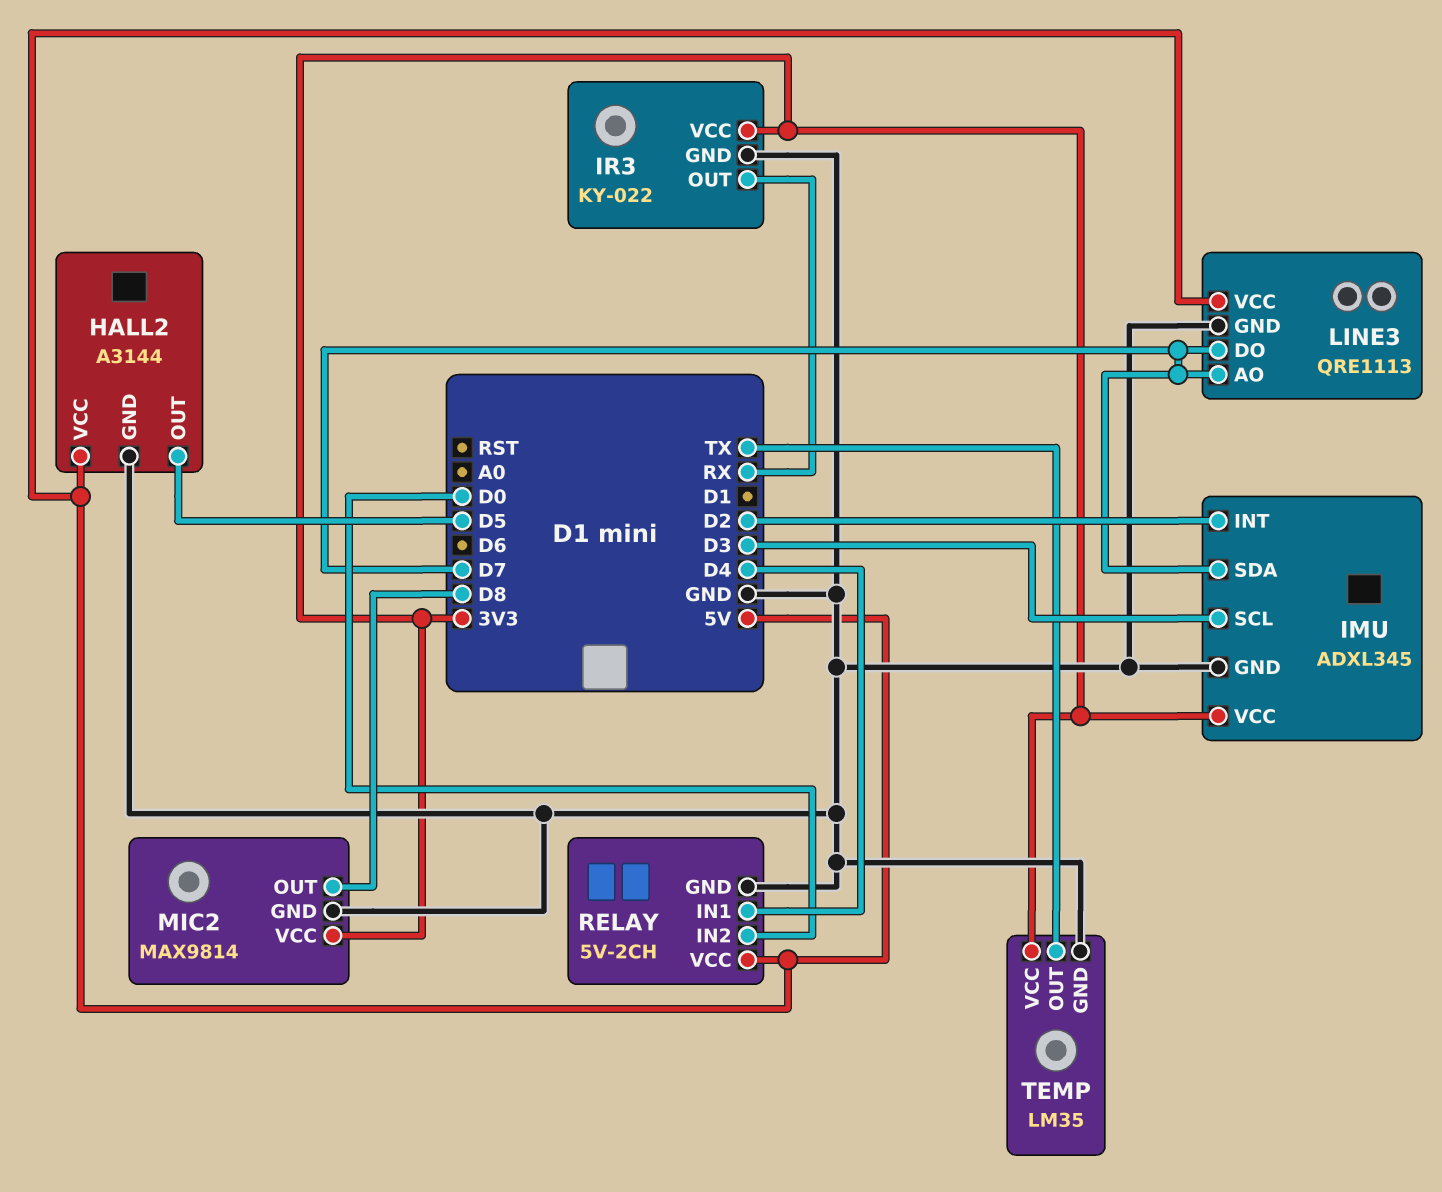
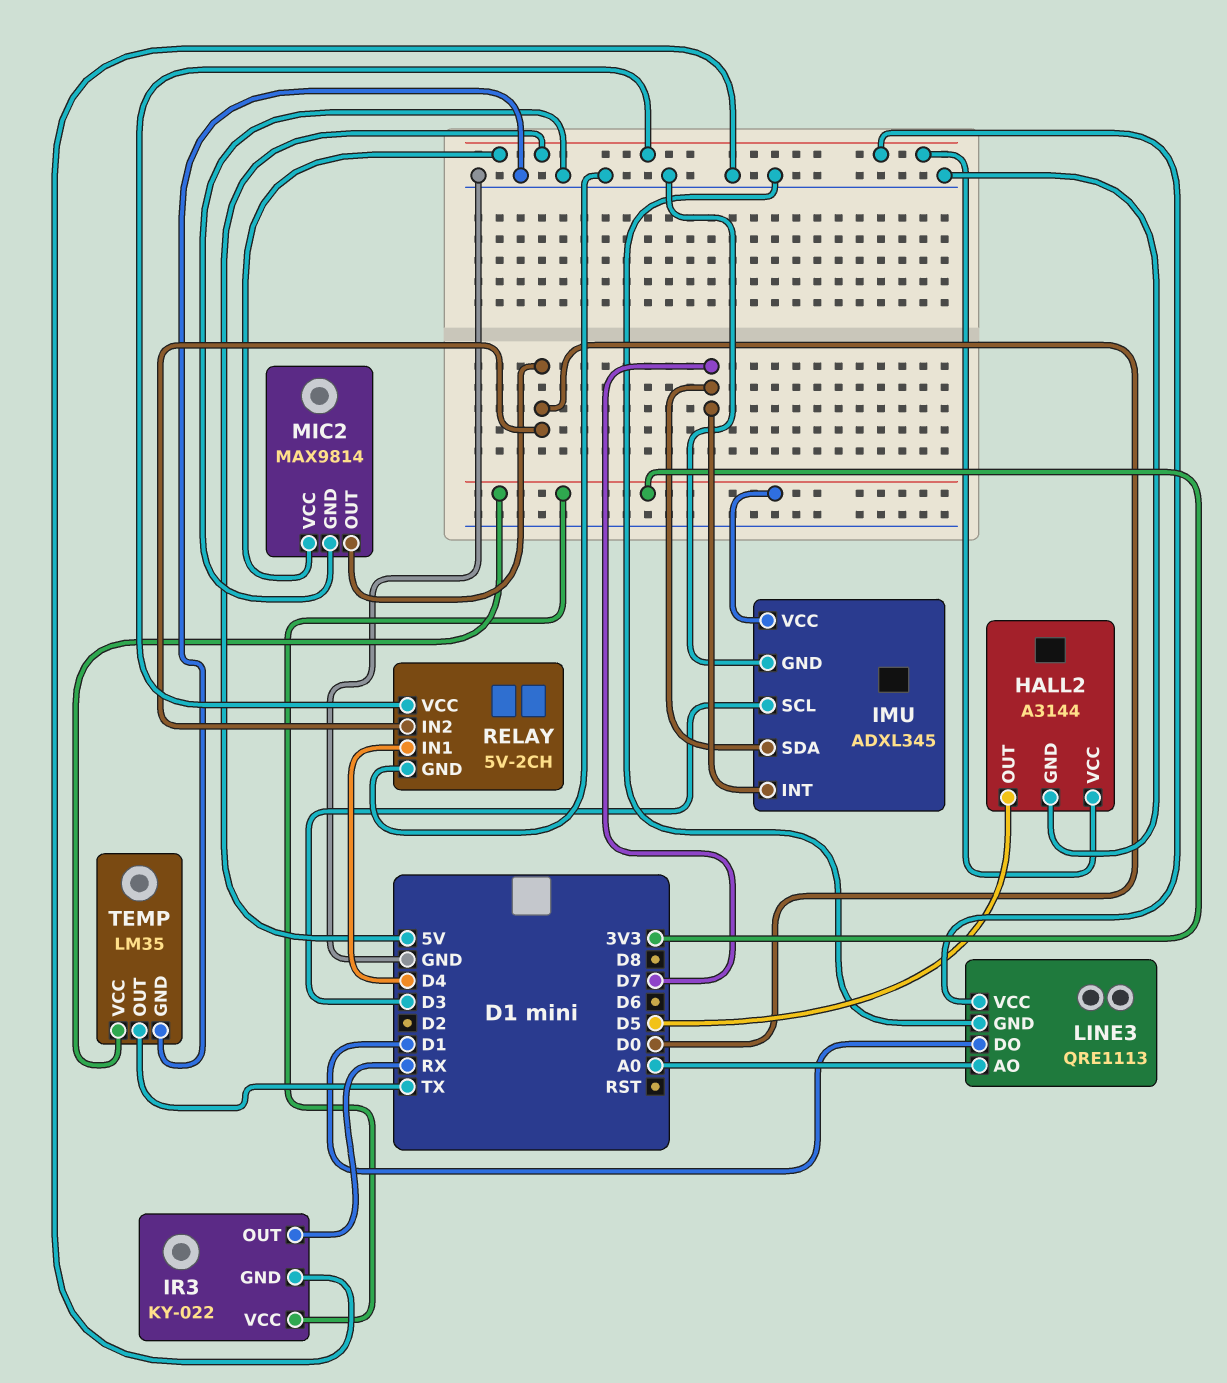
IMU pin INT: D2 -> D7
LINE3 pin AO: D7 -> A0
LINE3 pin DO: D7 -> D1
MIC2 pin OUT: D8 -> D0
MIC2 pin VCC: 3V3 -> 5V

